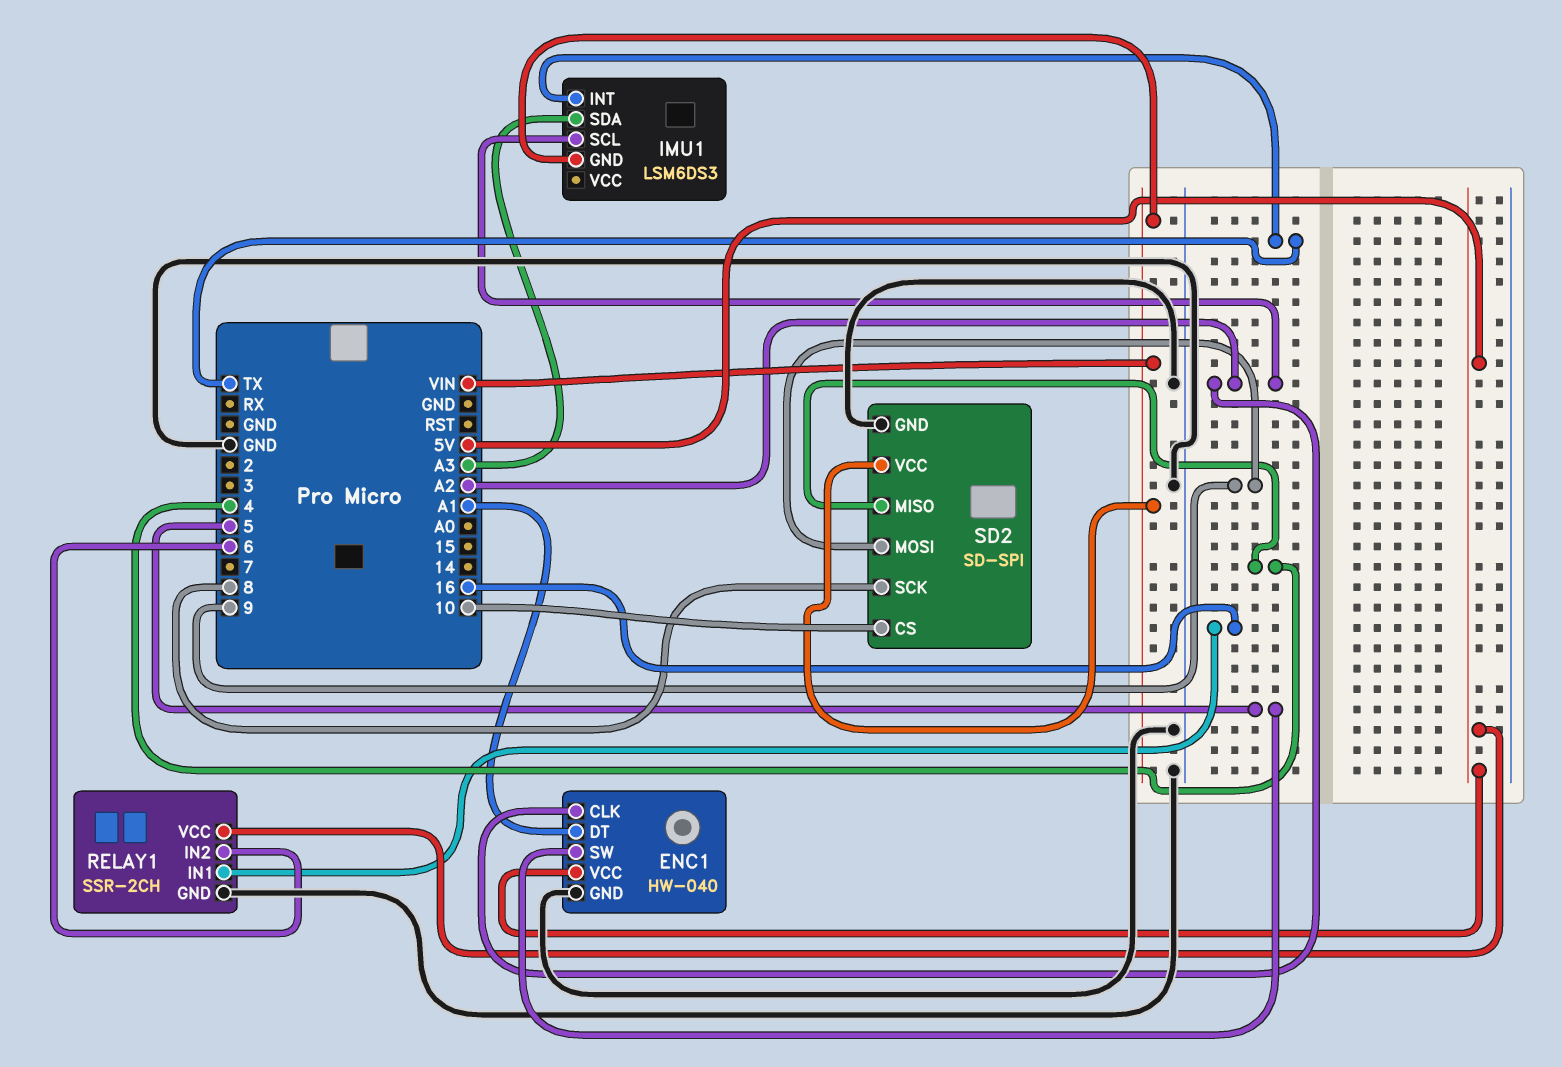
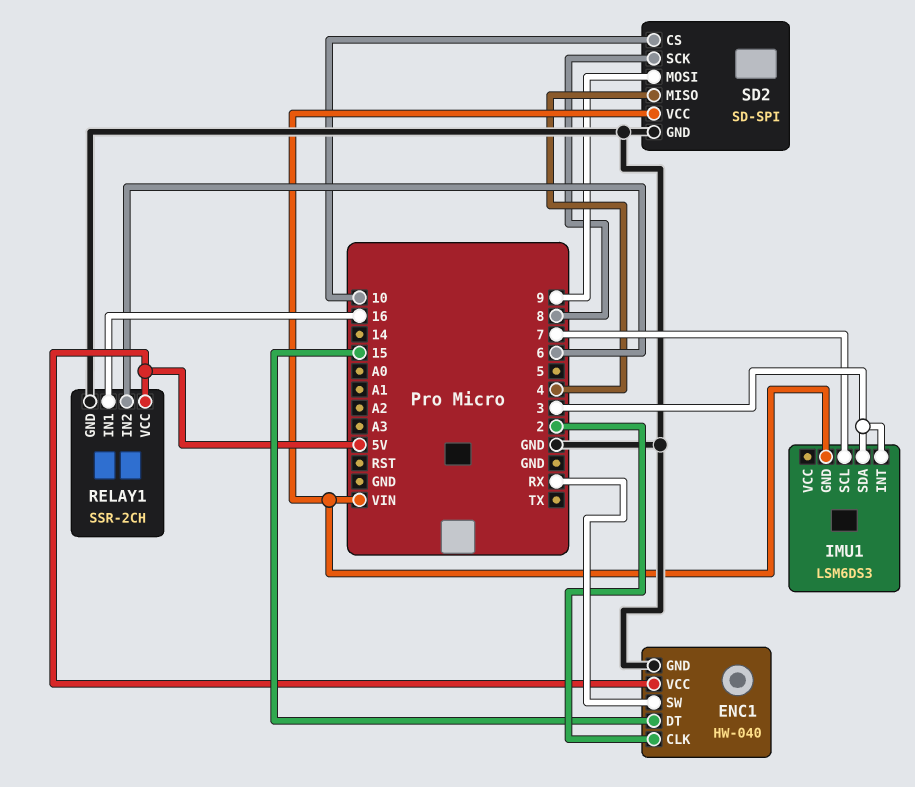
ENC1 pin CLK: A2 -> 2
ENC1 pin DT: A1 -> 15
ENC1 pin SW: 5 -> RX
IMU1 pin INT: TX -> 3
IMU1 pin SCL: A2 -> 7
IMU1 pin SDA: A3 -> 3

